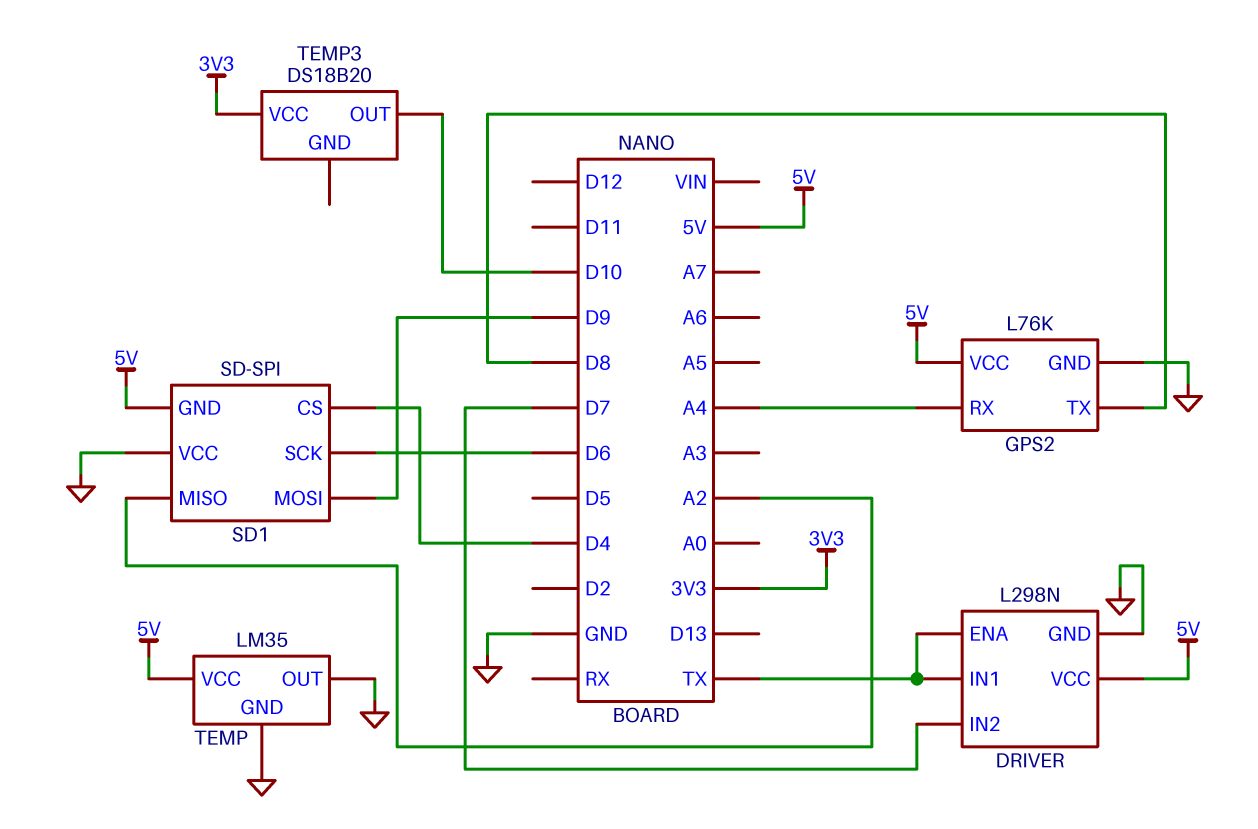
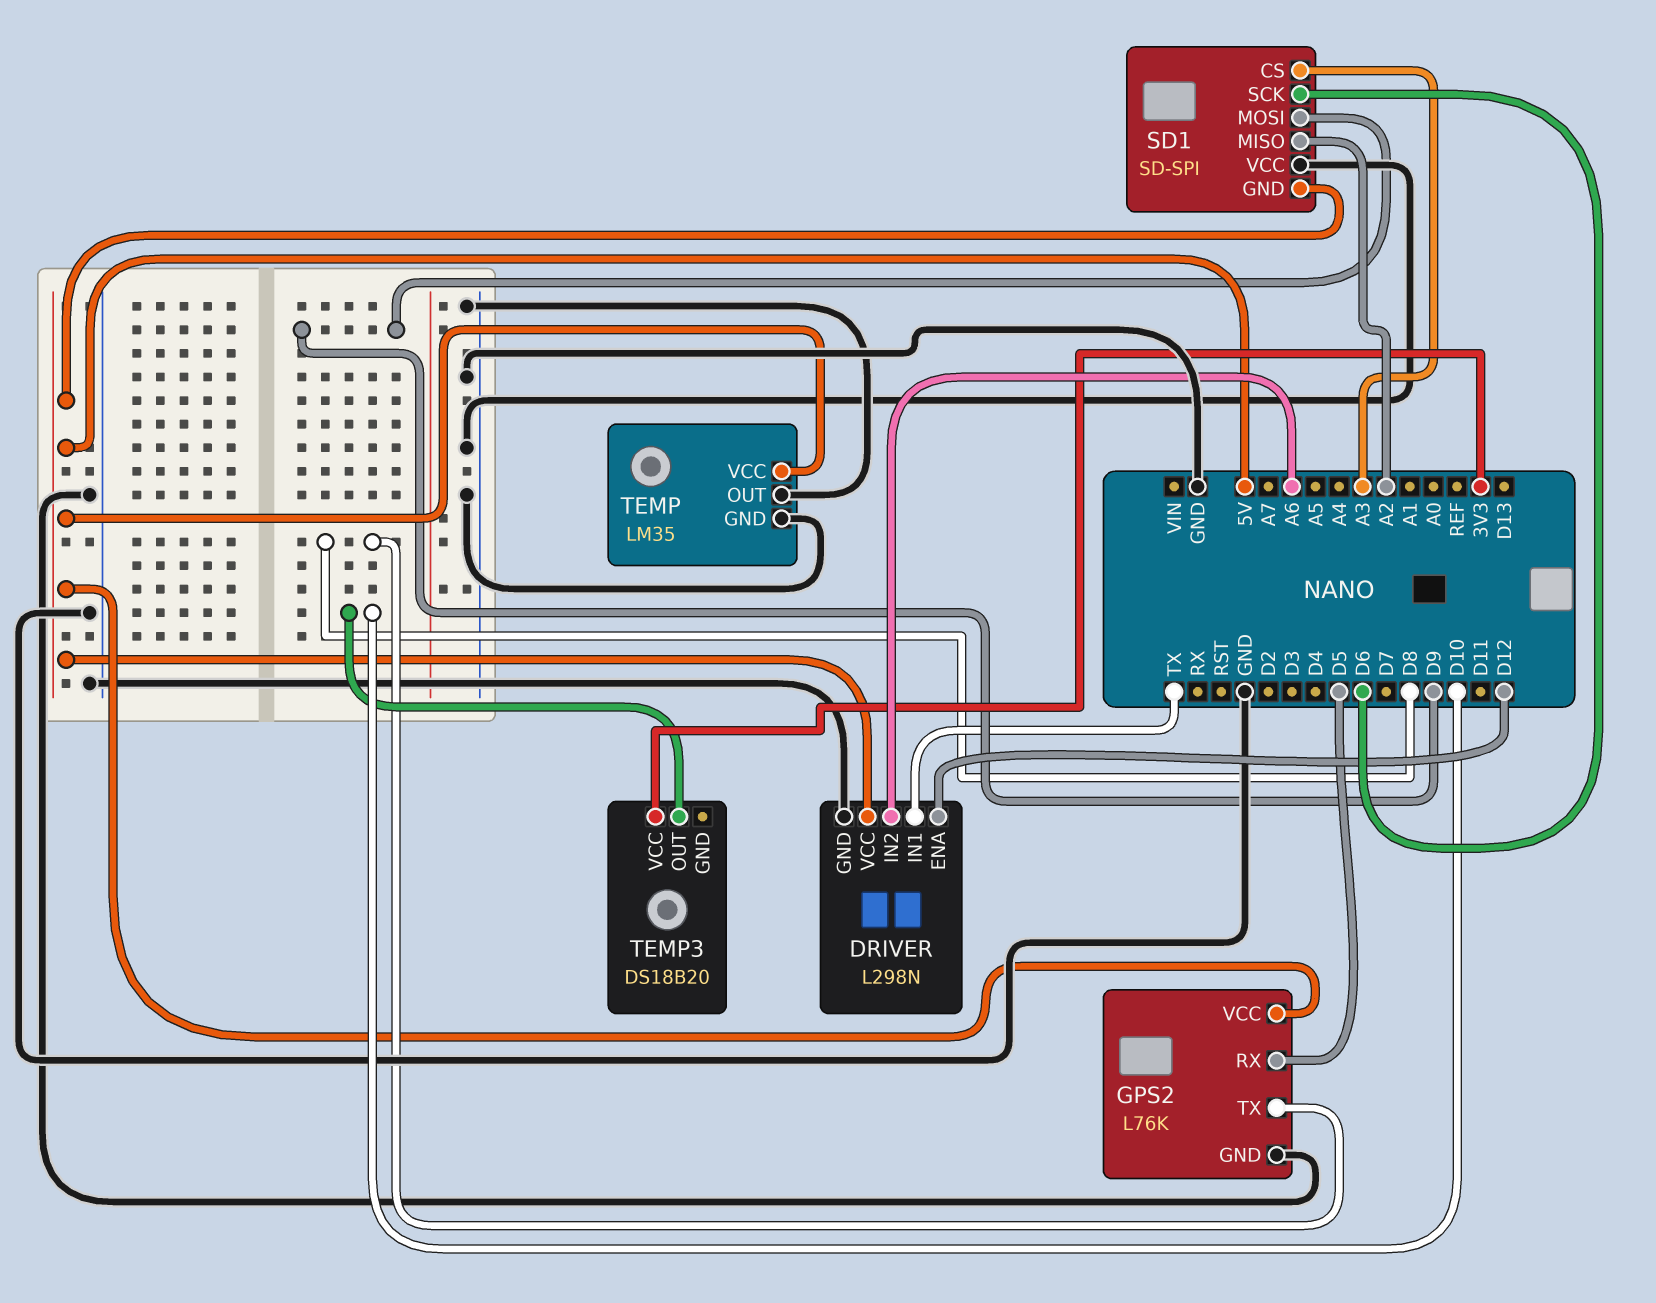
DRIVER pin ENA: TX -> D12
DRIVER pin IN2: D7 -> A6
GPS2 pin RX: A4 -> D5
SD1 pin CS: D4 -> A3

